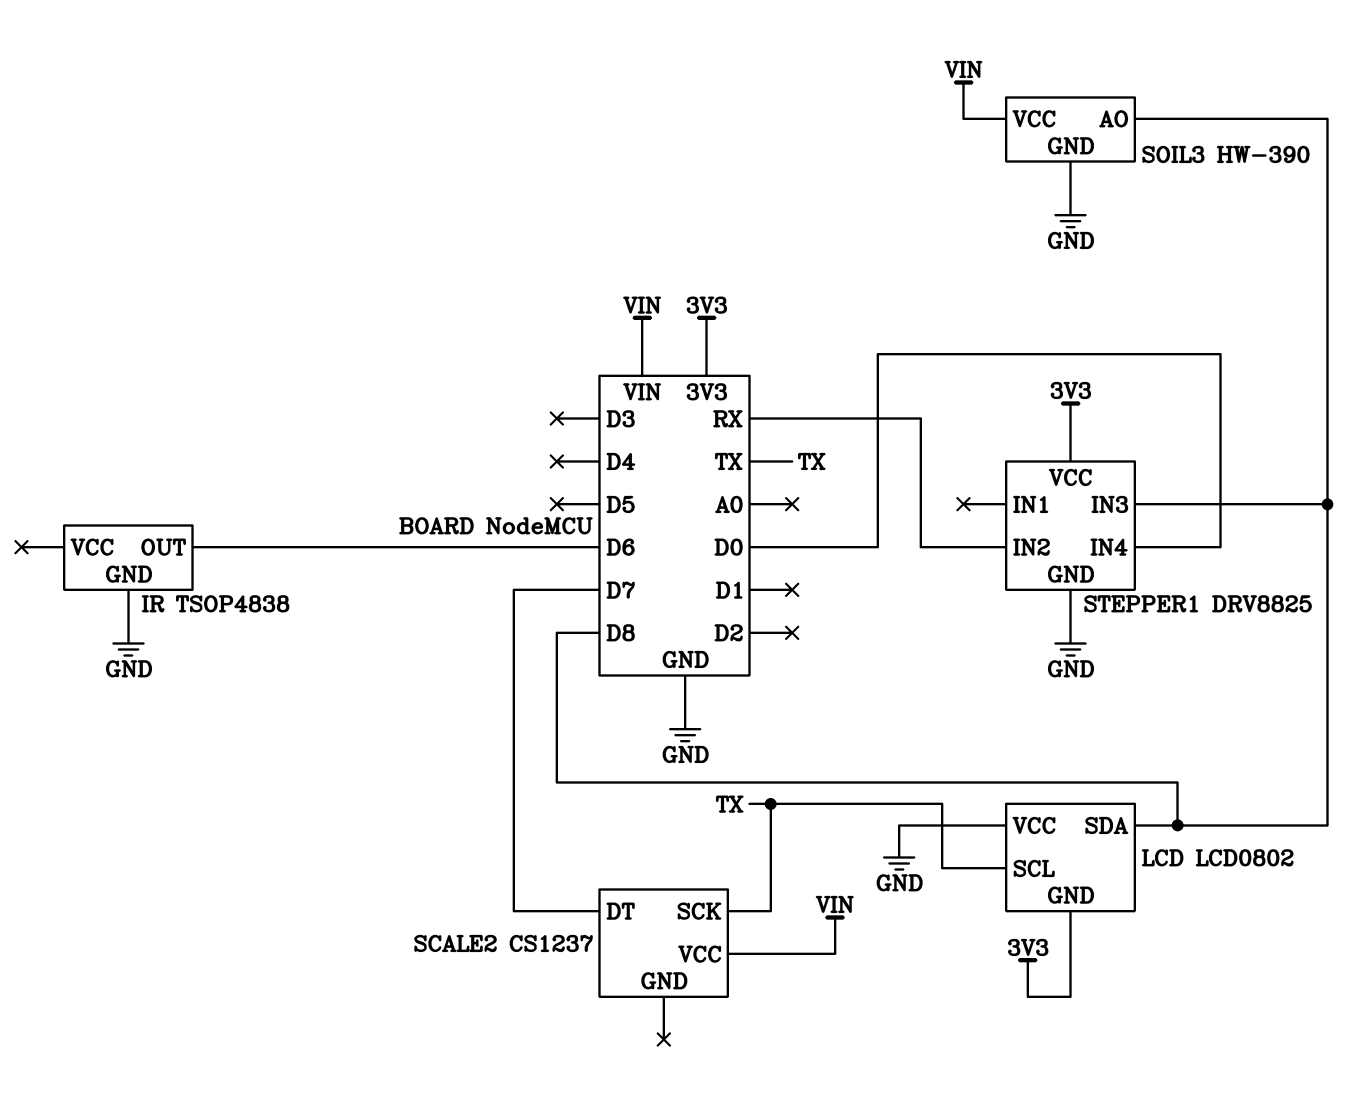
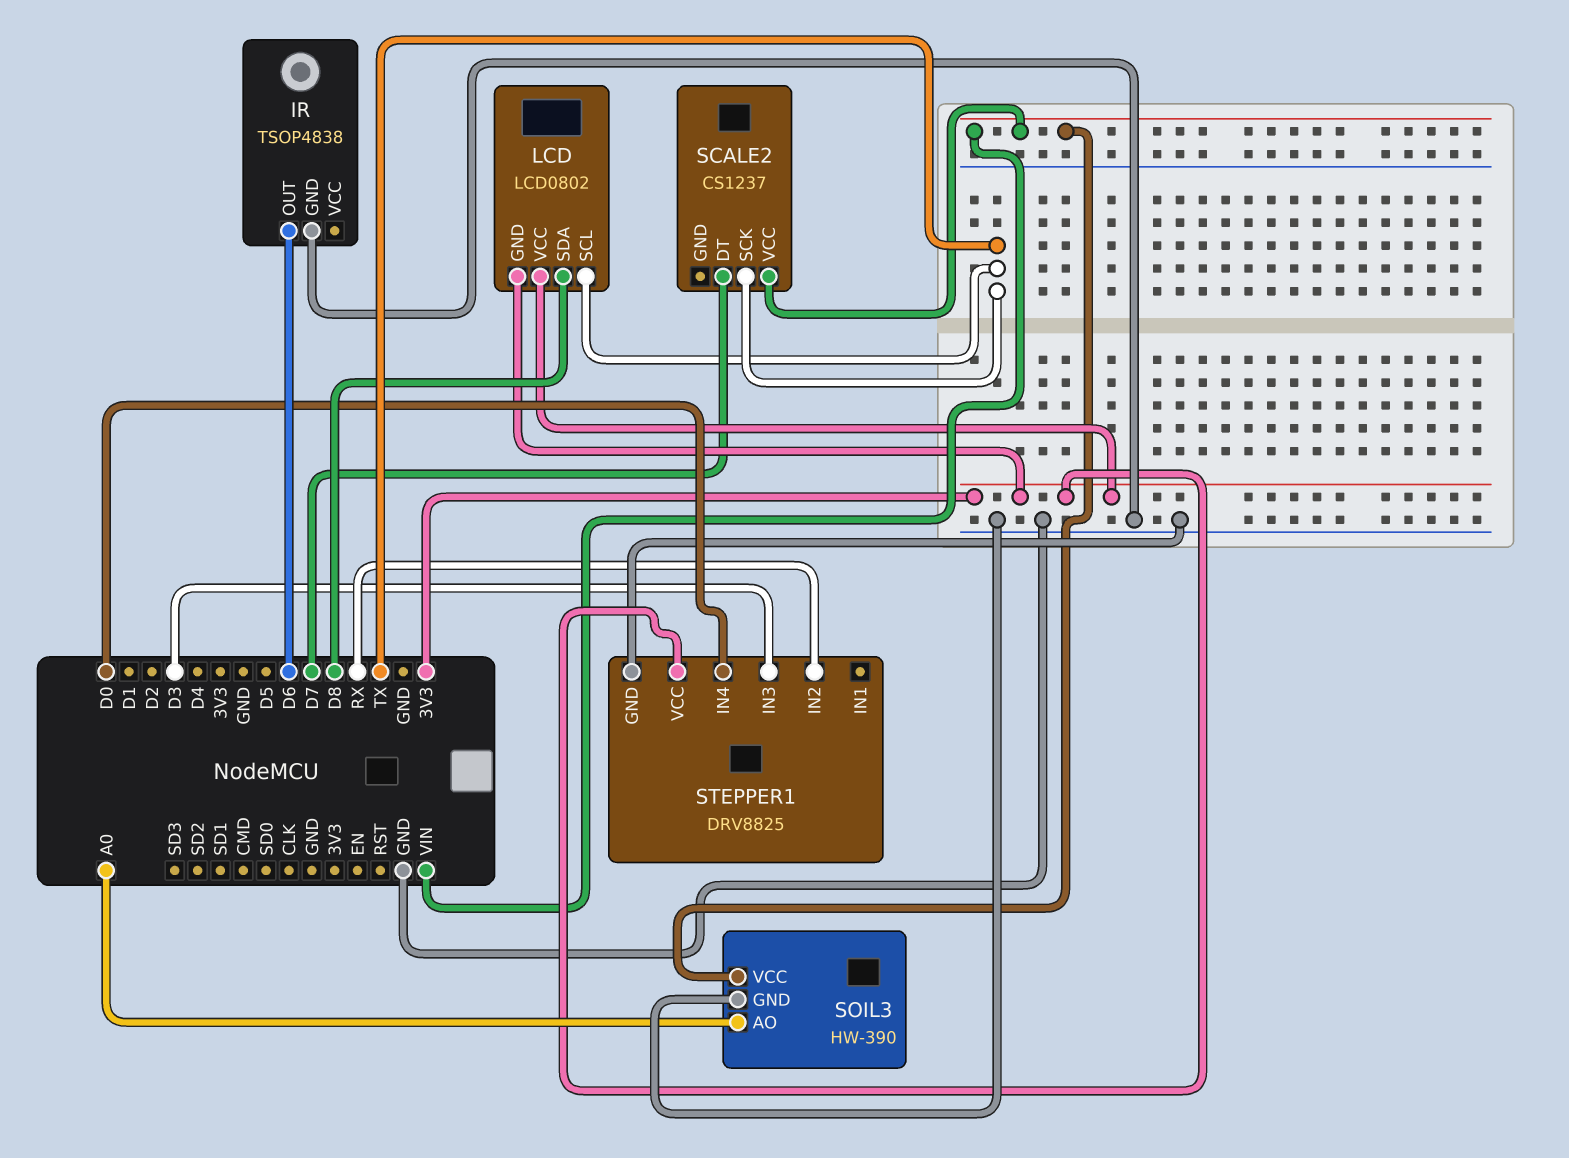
LCD pin VCC: GND -> 3V3
SOIL3 pin AO: D8 -> A0
STEPPER1 pin IN3: D8 -> D3

